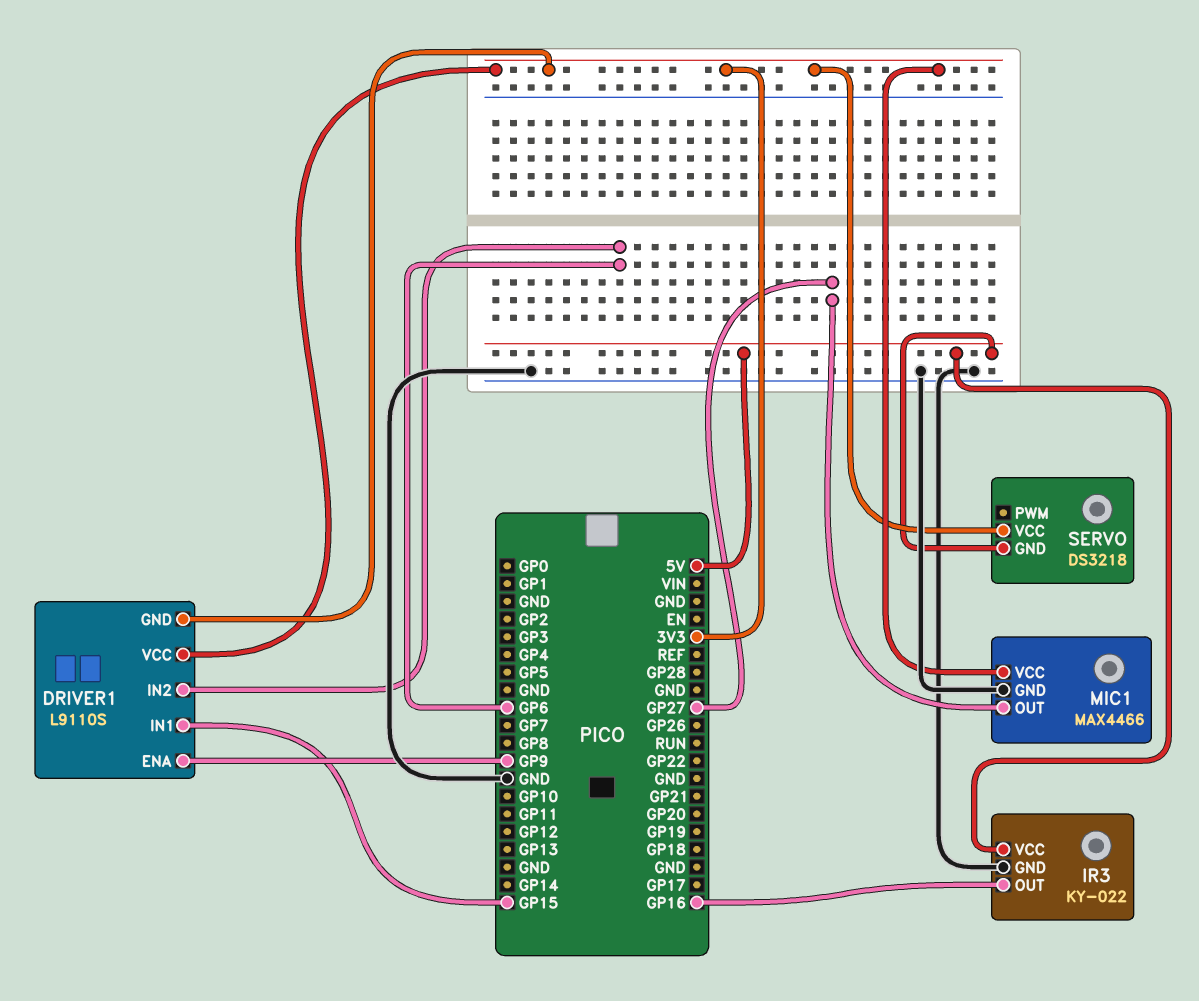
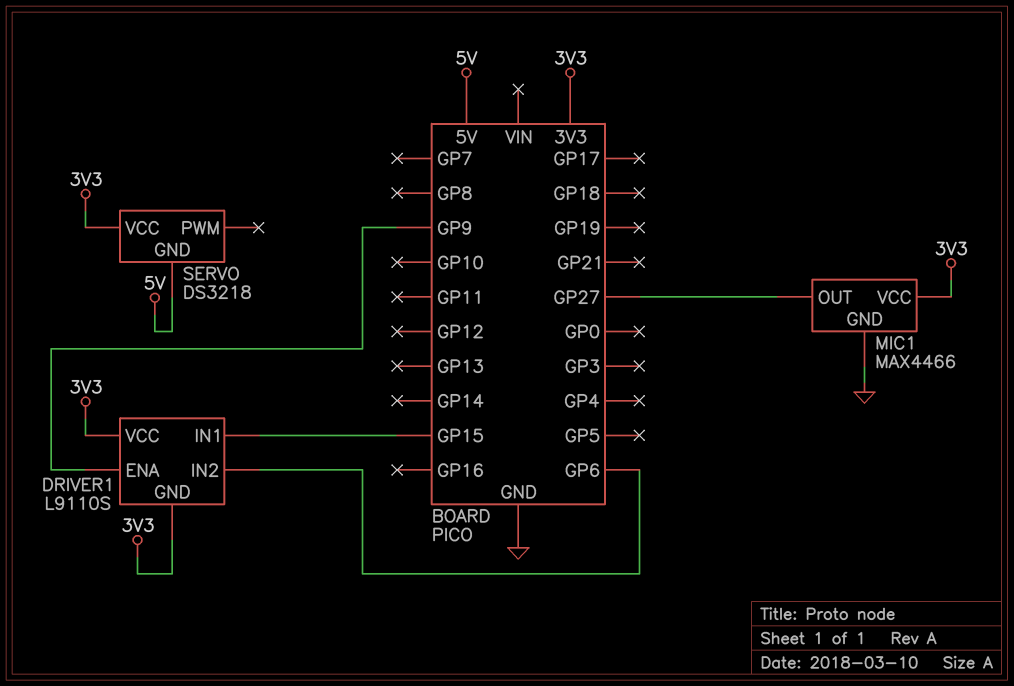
IR3: KY-022 -> none
IR3 pin GND: GND -> none
IR3 pin OUT: GP16 -> none
IR3 pin VCC: 5V -> none

